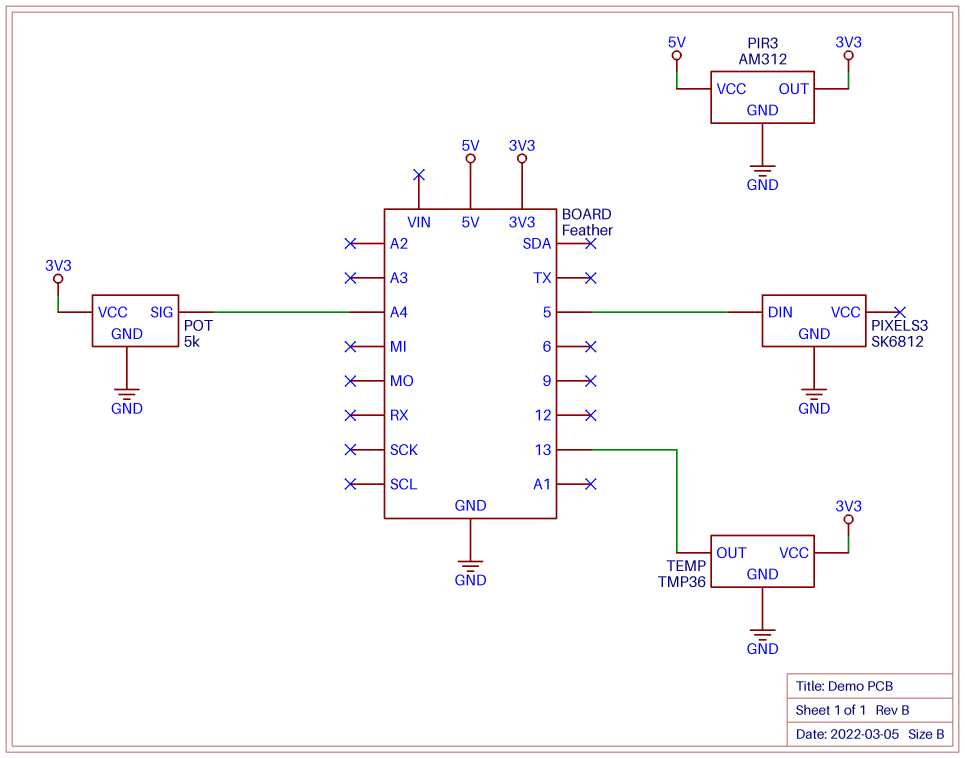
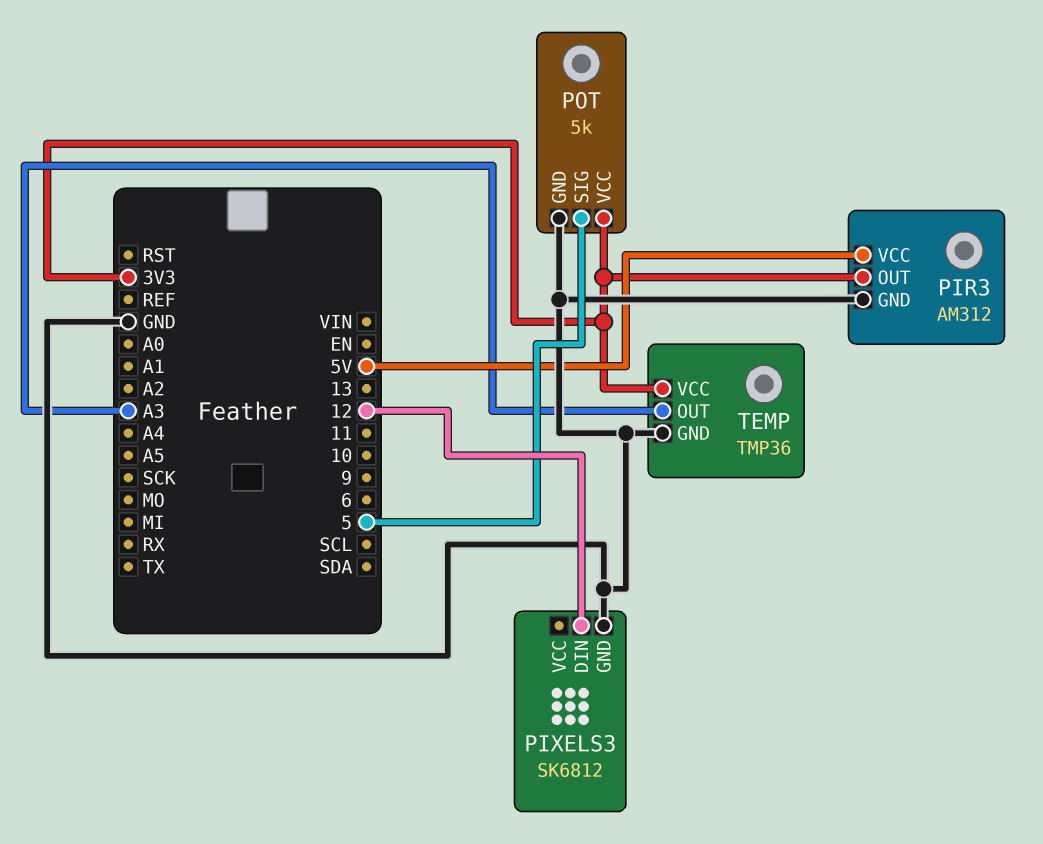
PIXELS3 pin DIN: 5 -> 12
POT pin SIG: A4 -> 5
TEMP pin OUT: 13 -> A3

